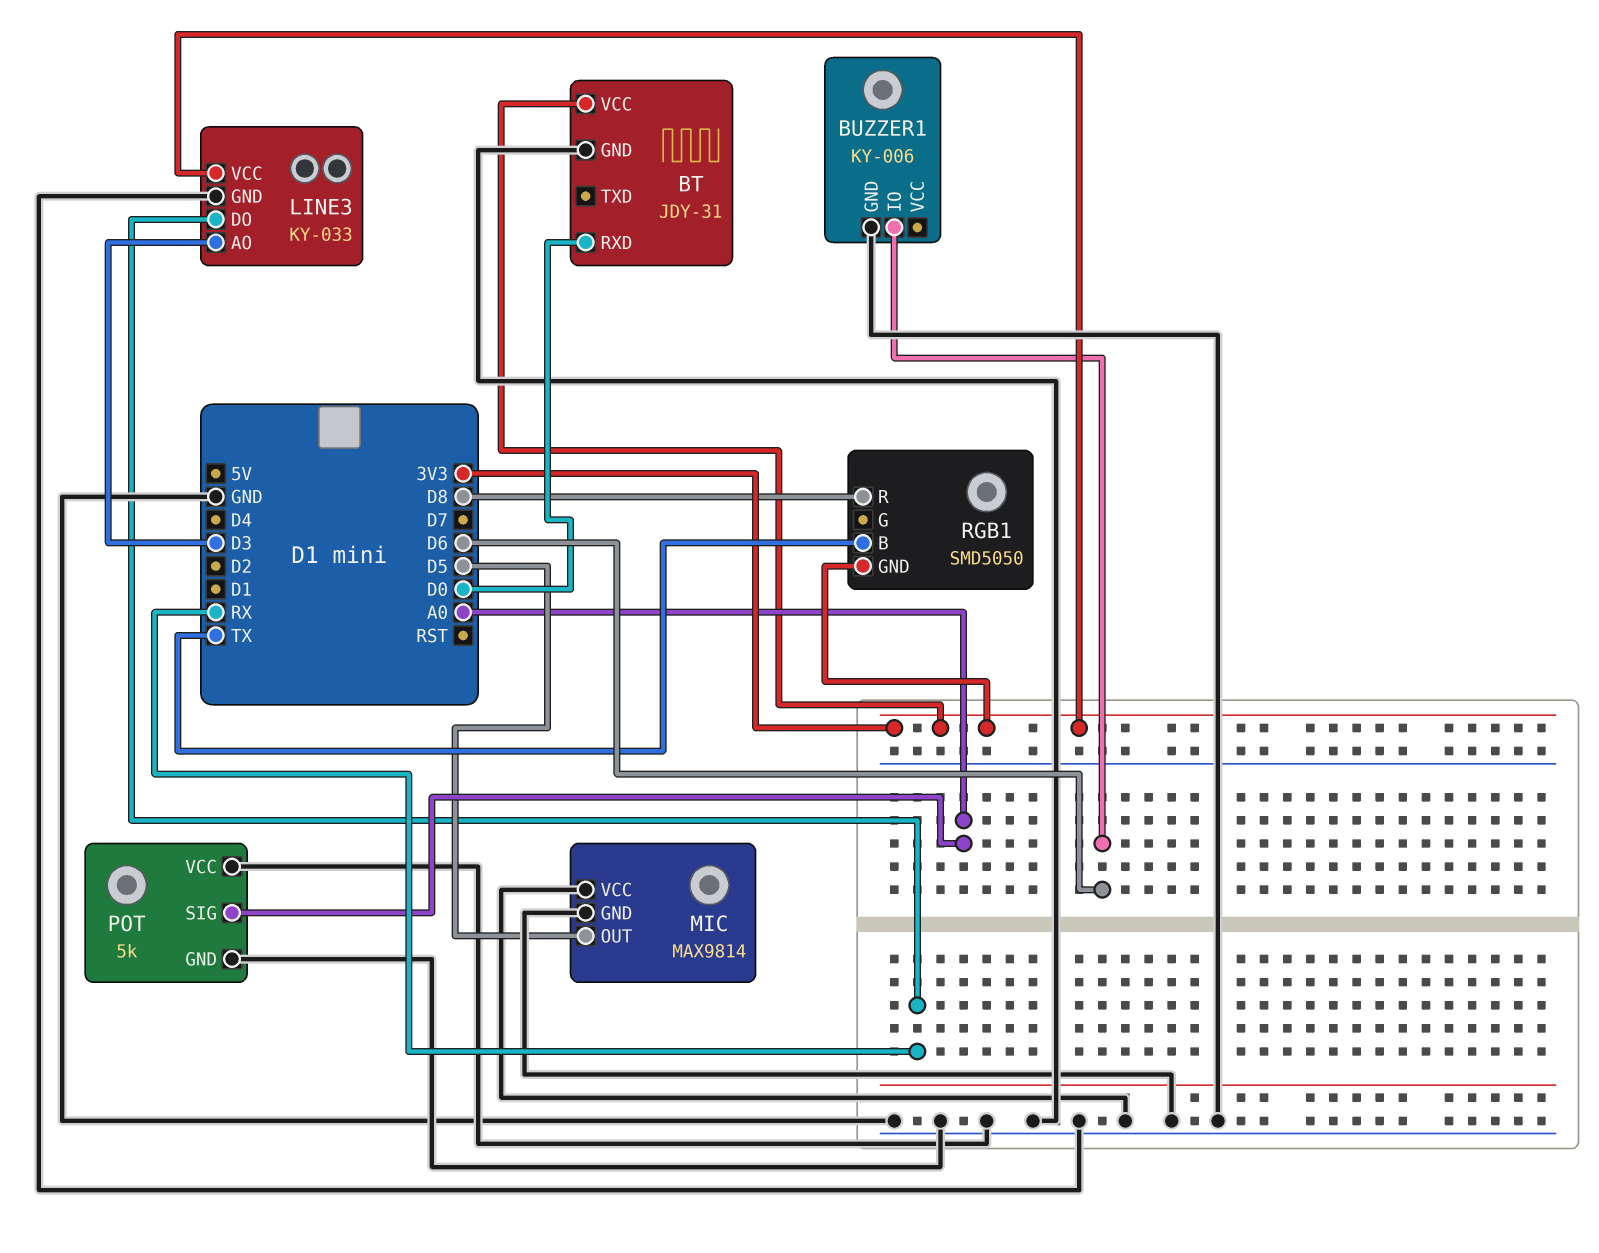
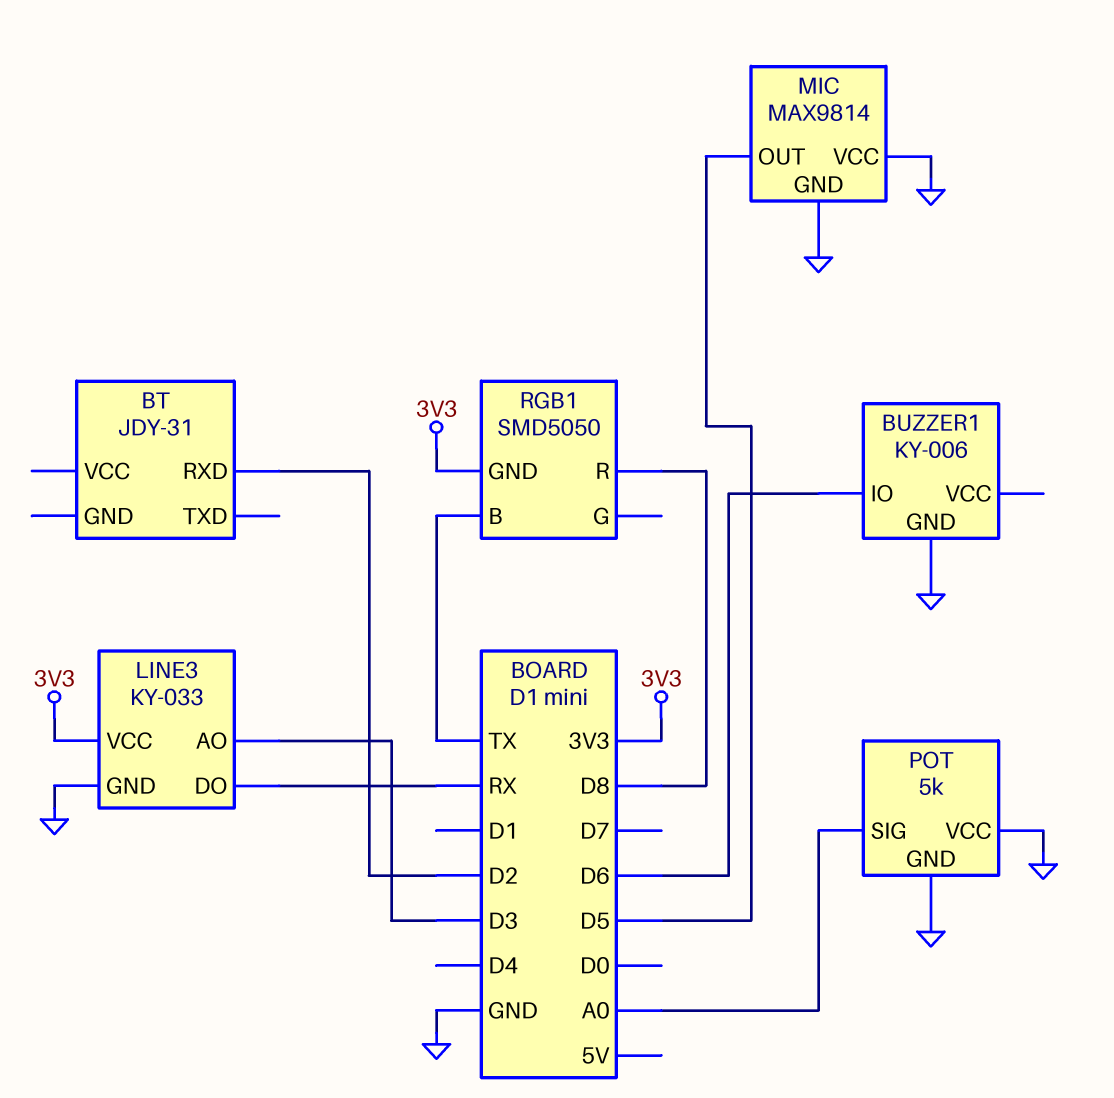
BT pin GND: GND -> none
BT pin RXD: D0 -> D2
BT pin VCC: 3V3 -> none

